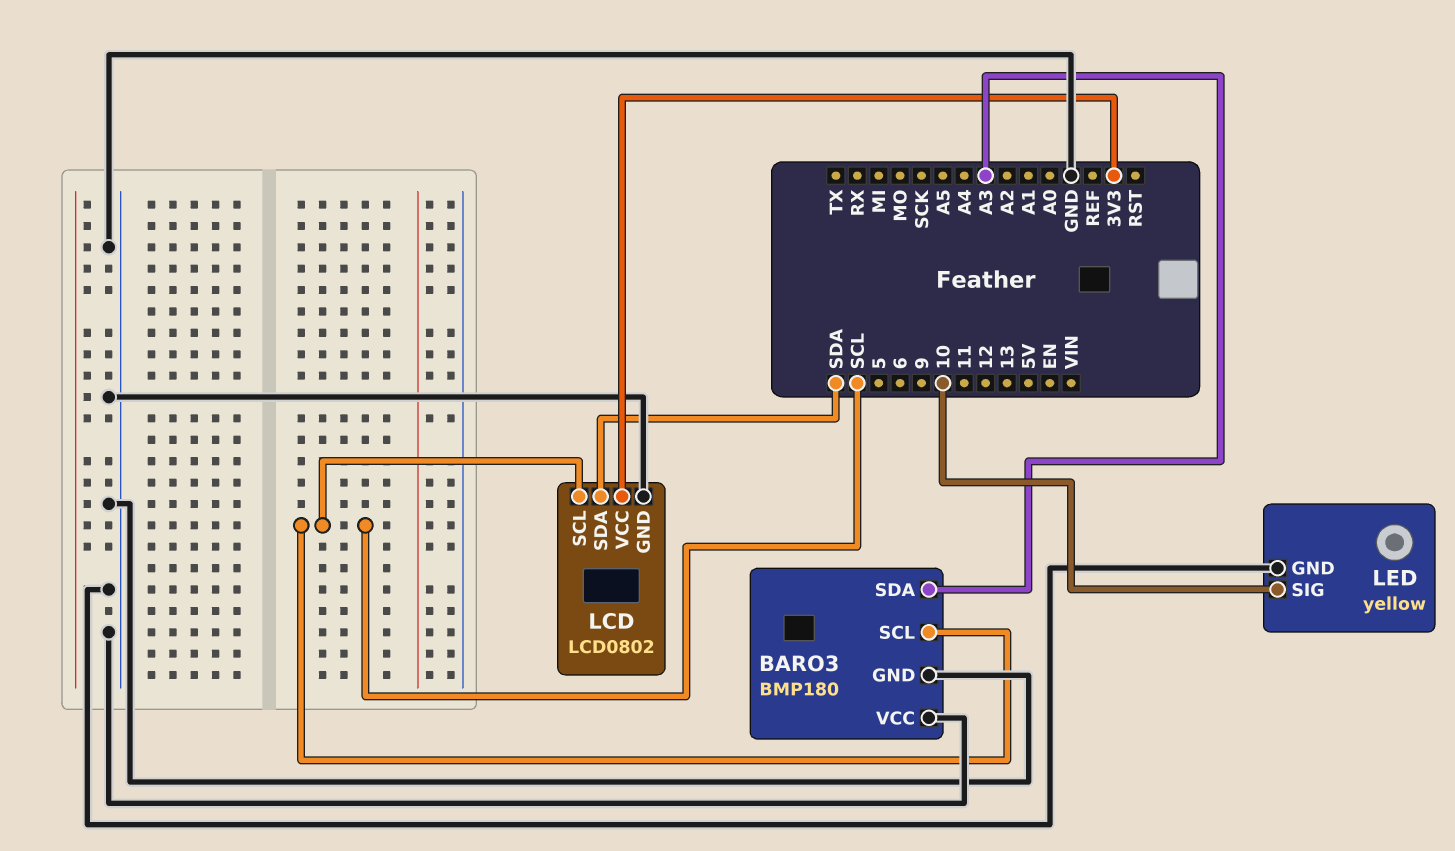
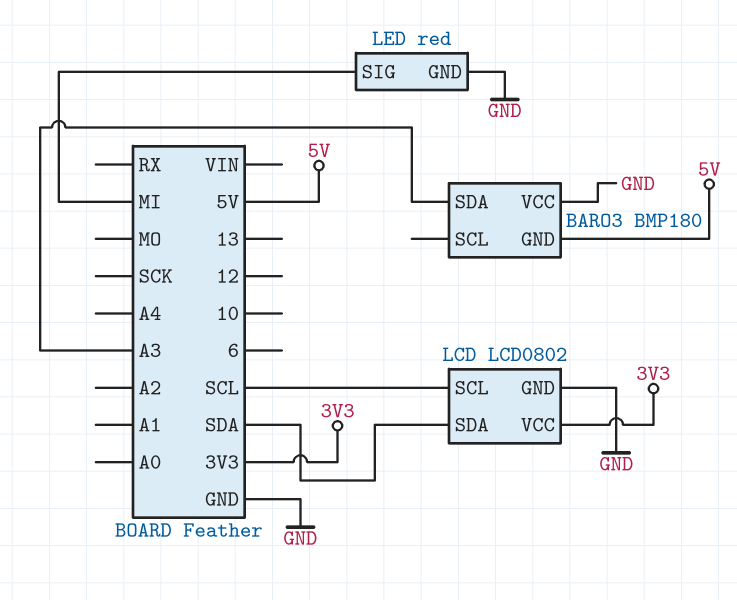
BARO3 pin GND: GND -> 5V
BARO3 pin SCL: SCL -> none
LED: yellow -> red
LED pin SIG: 10 -> MI

